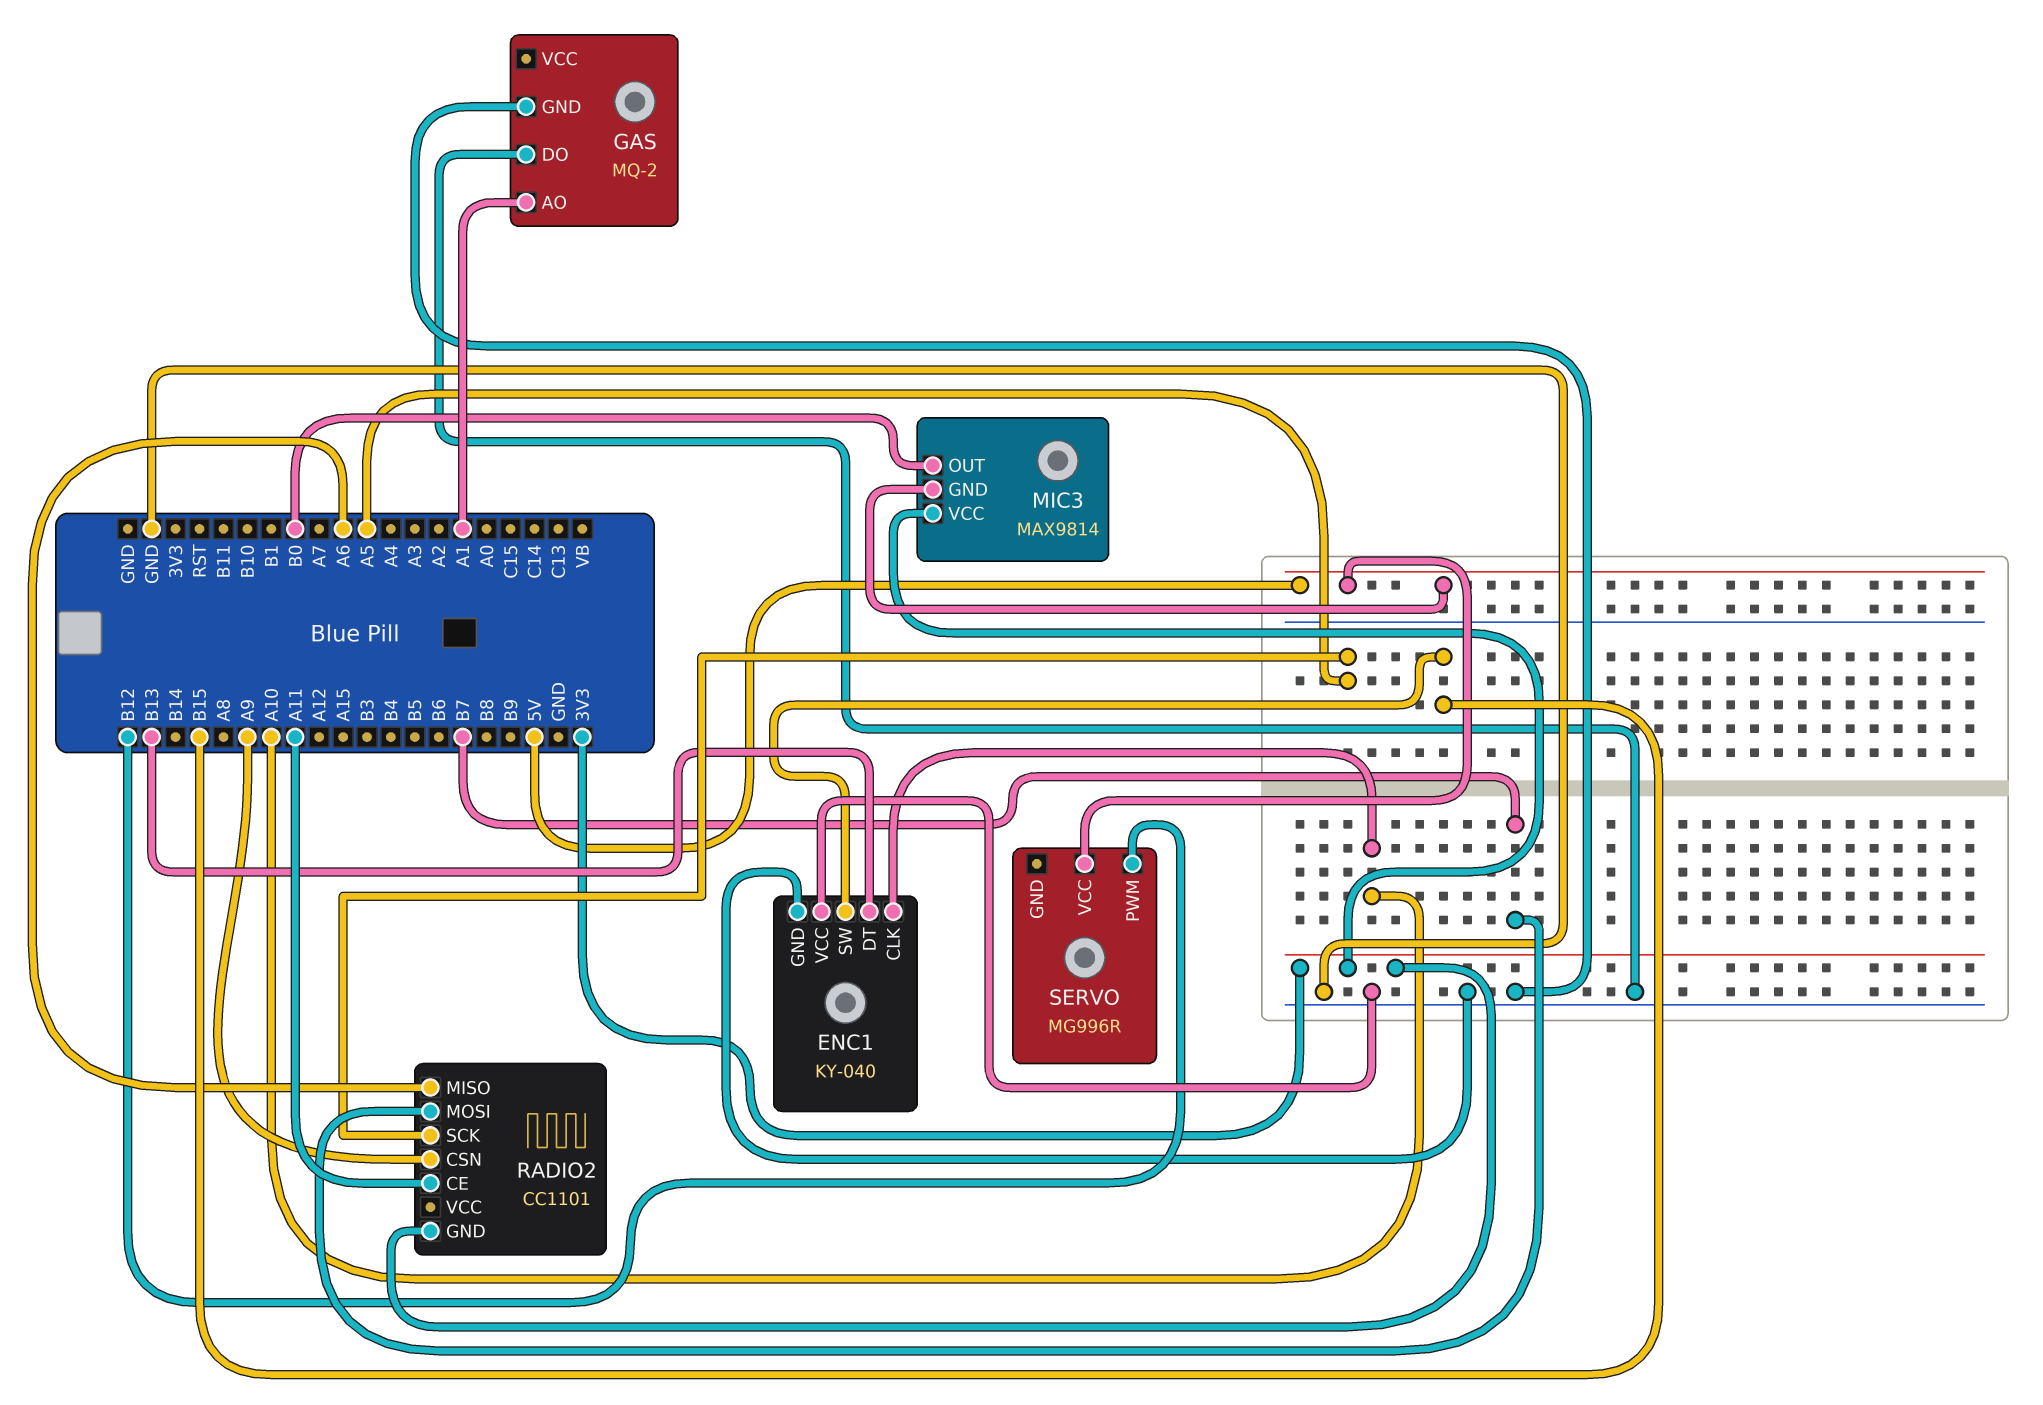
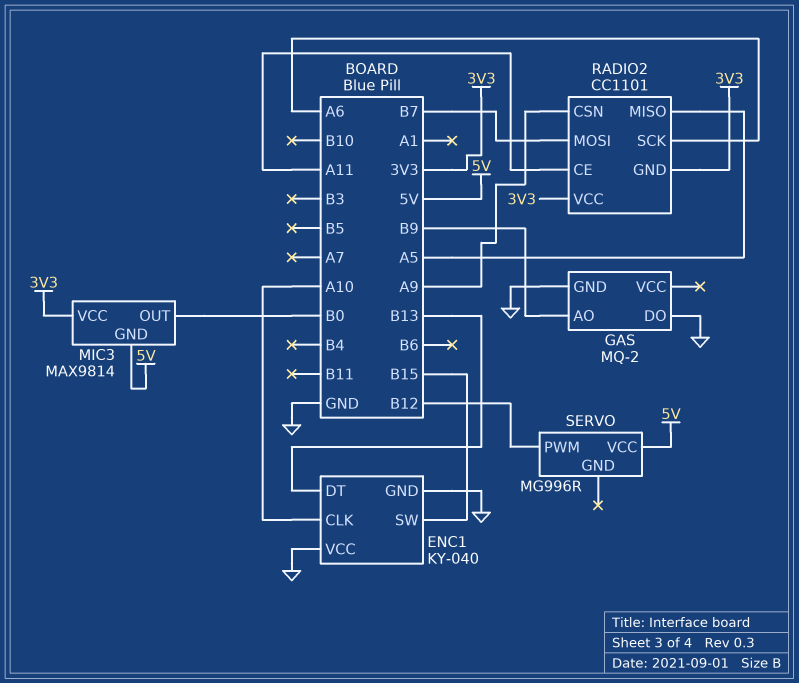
GAS pin AO: A1 -> B9
RADIO2 pin MISO: A6 -> A5
RADIO2 pin SCK: A5 -> A6
RADIO2 pin VCC: none -> 3V3

